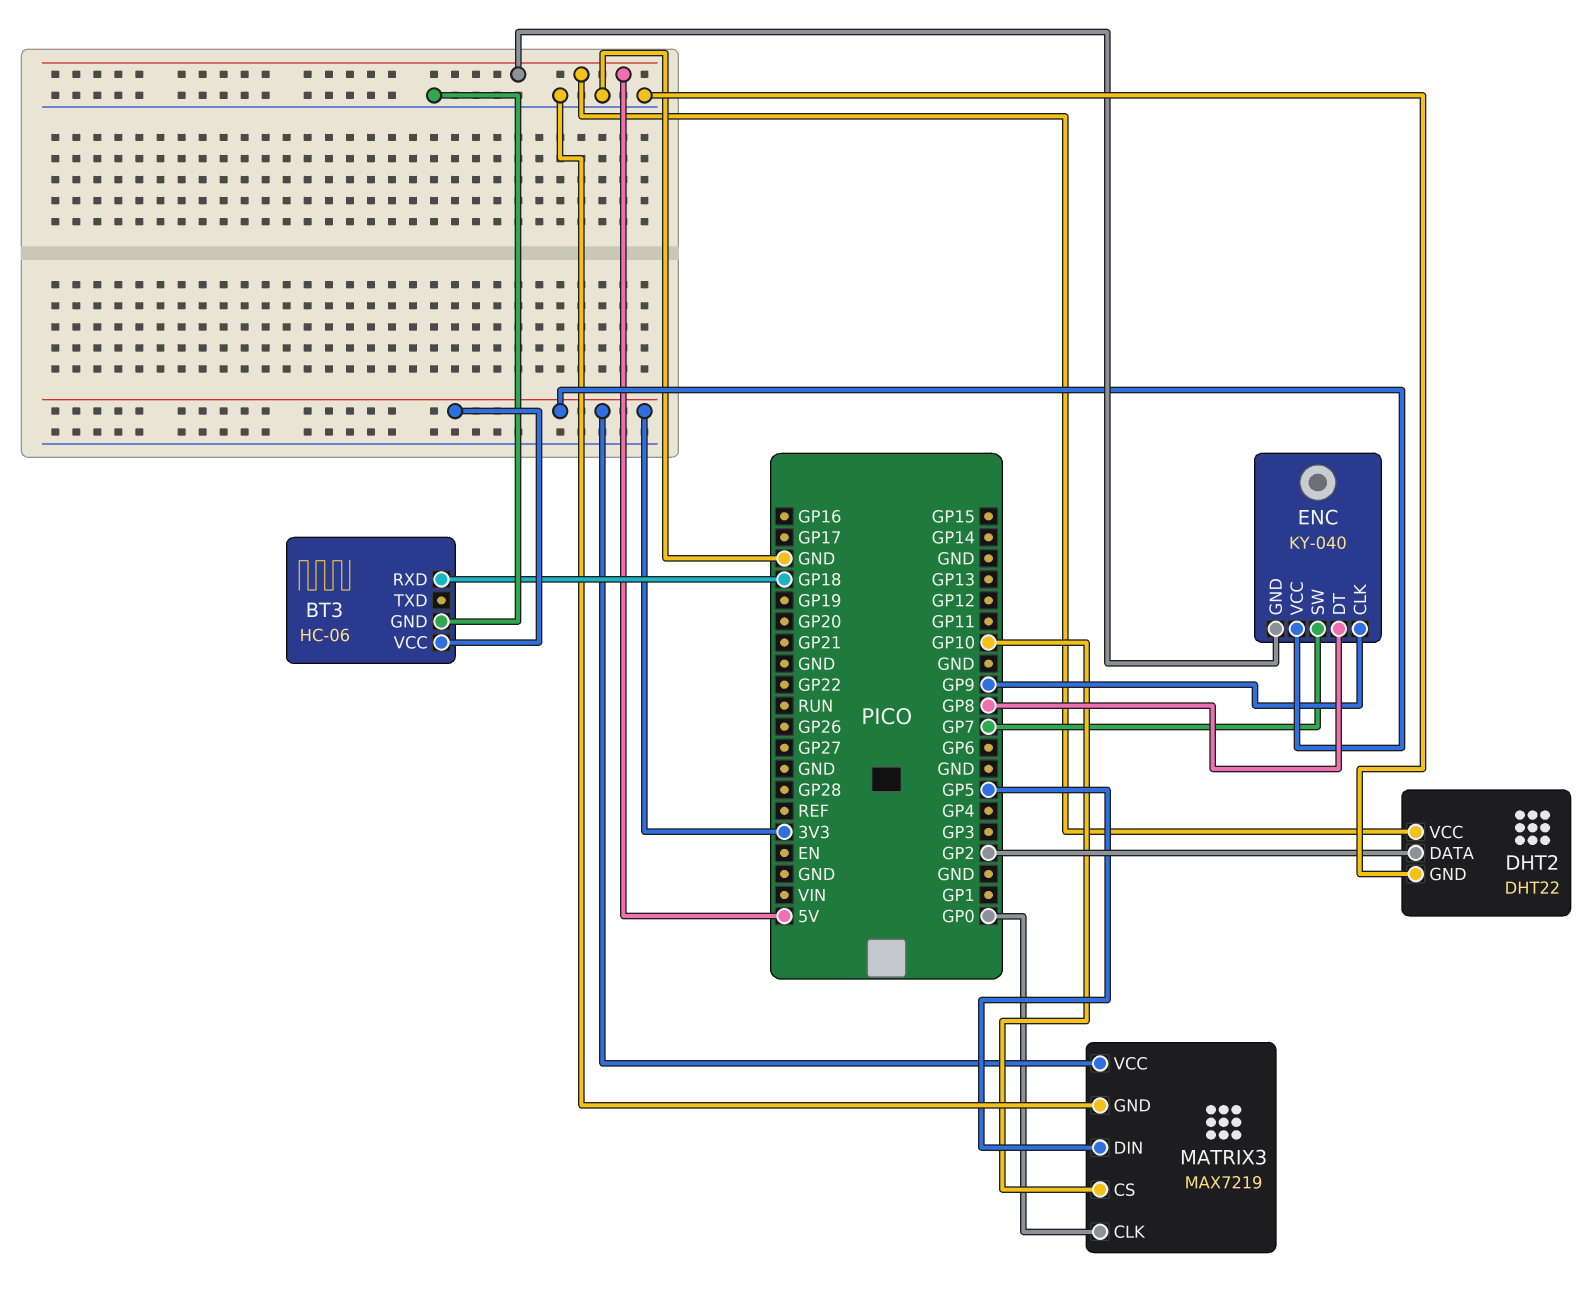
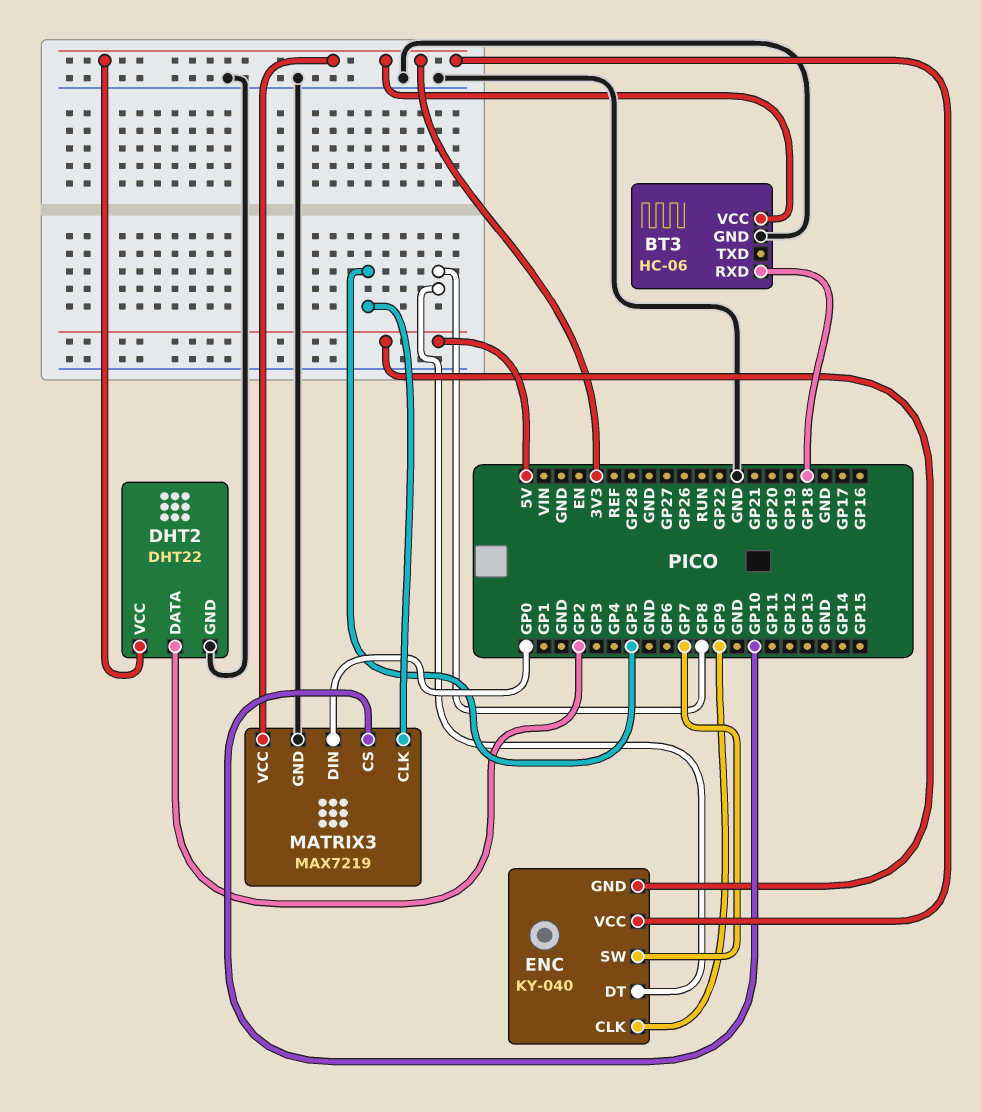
DHT2 pin VCC: 5V -> 3V3
MATRIX3 pin CLK: GP0 -> GP5
MATRIX3 pin DIN: GP5 -> GP0

